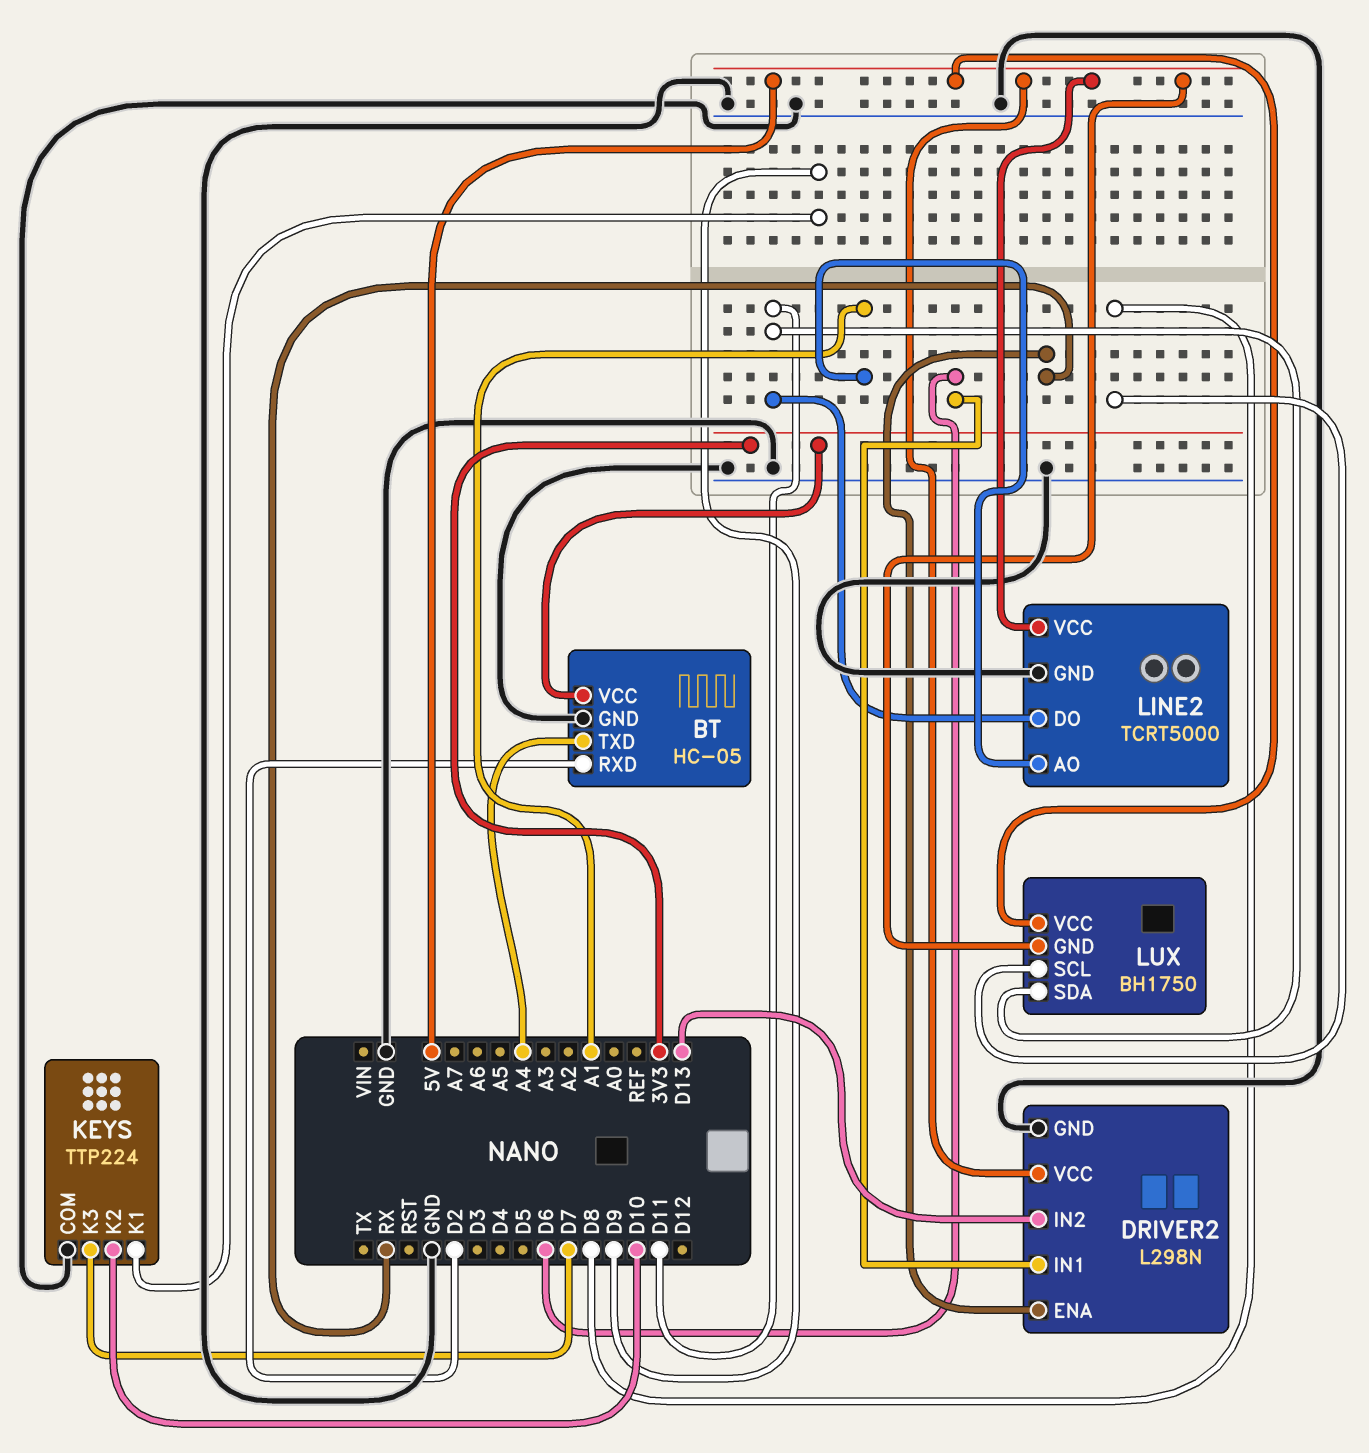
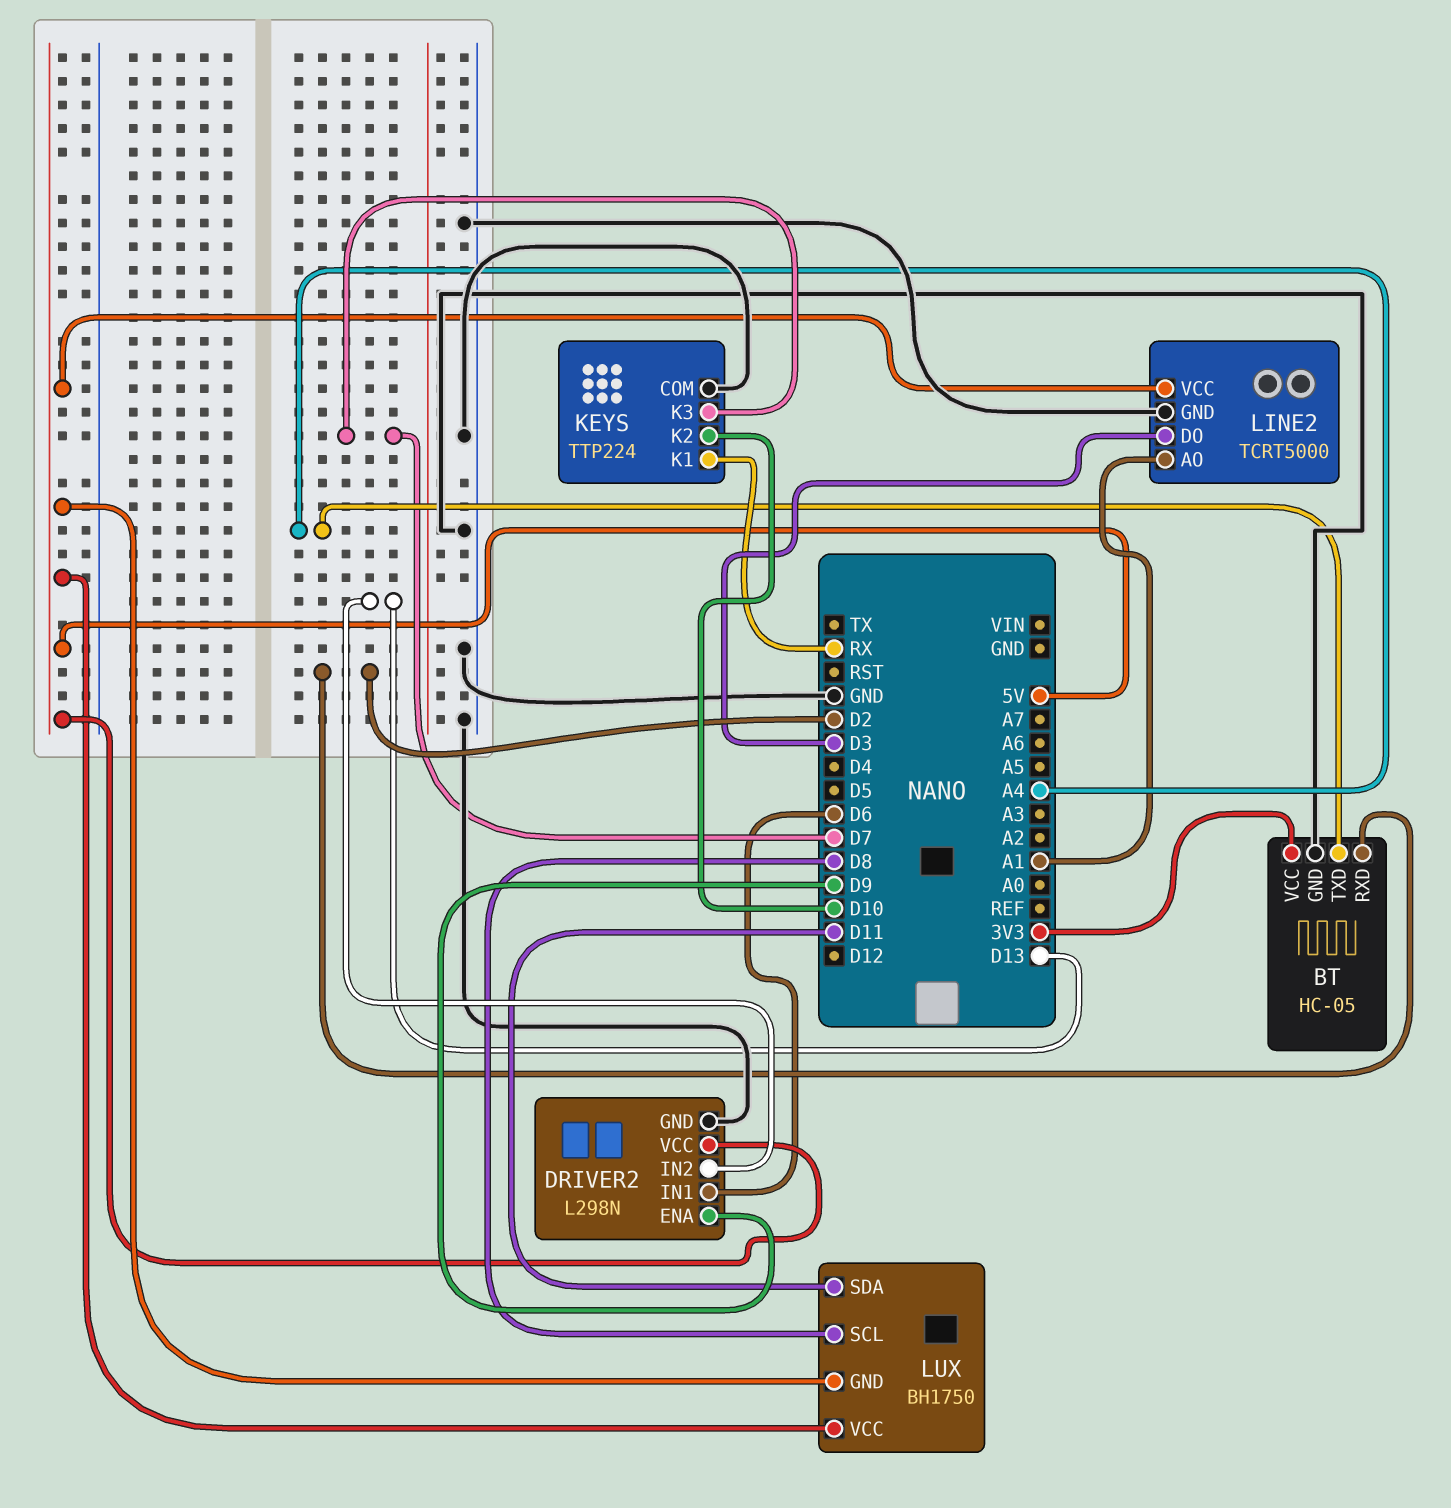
DRIVER2 pin ENA: RX -> D9
KEYS pin K1: D9 -> RX
LINE2 pin DO: D11 -> D3

